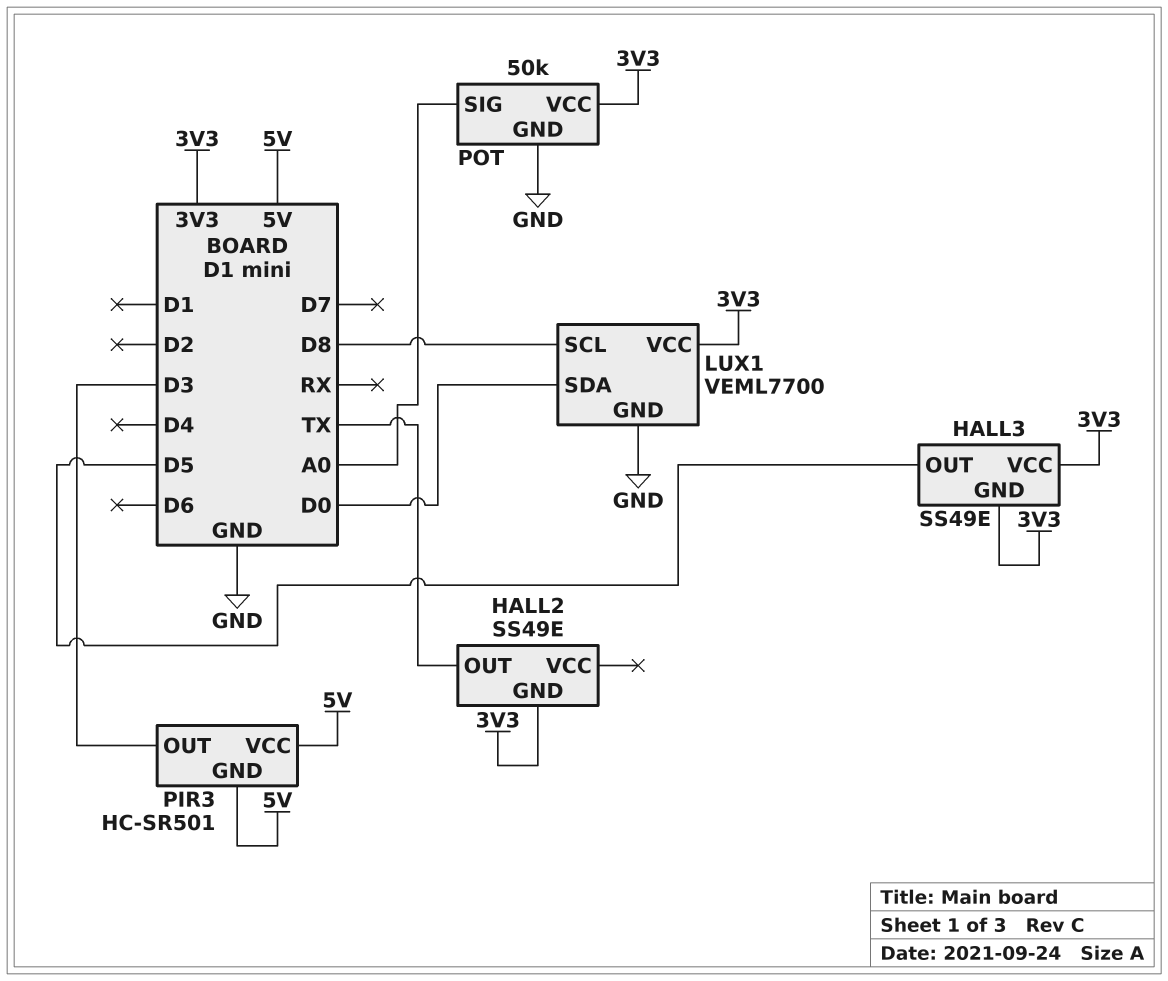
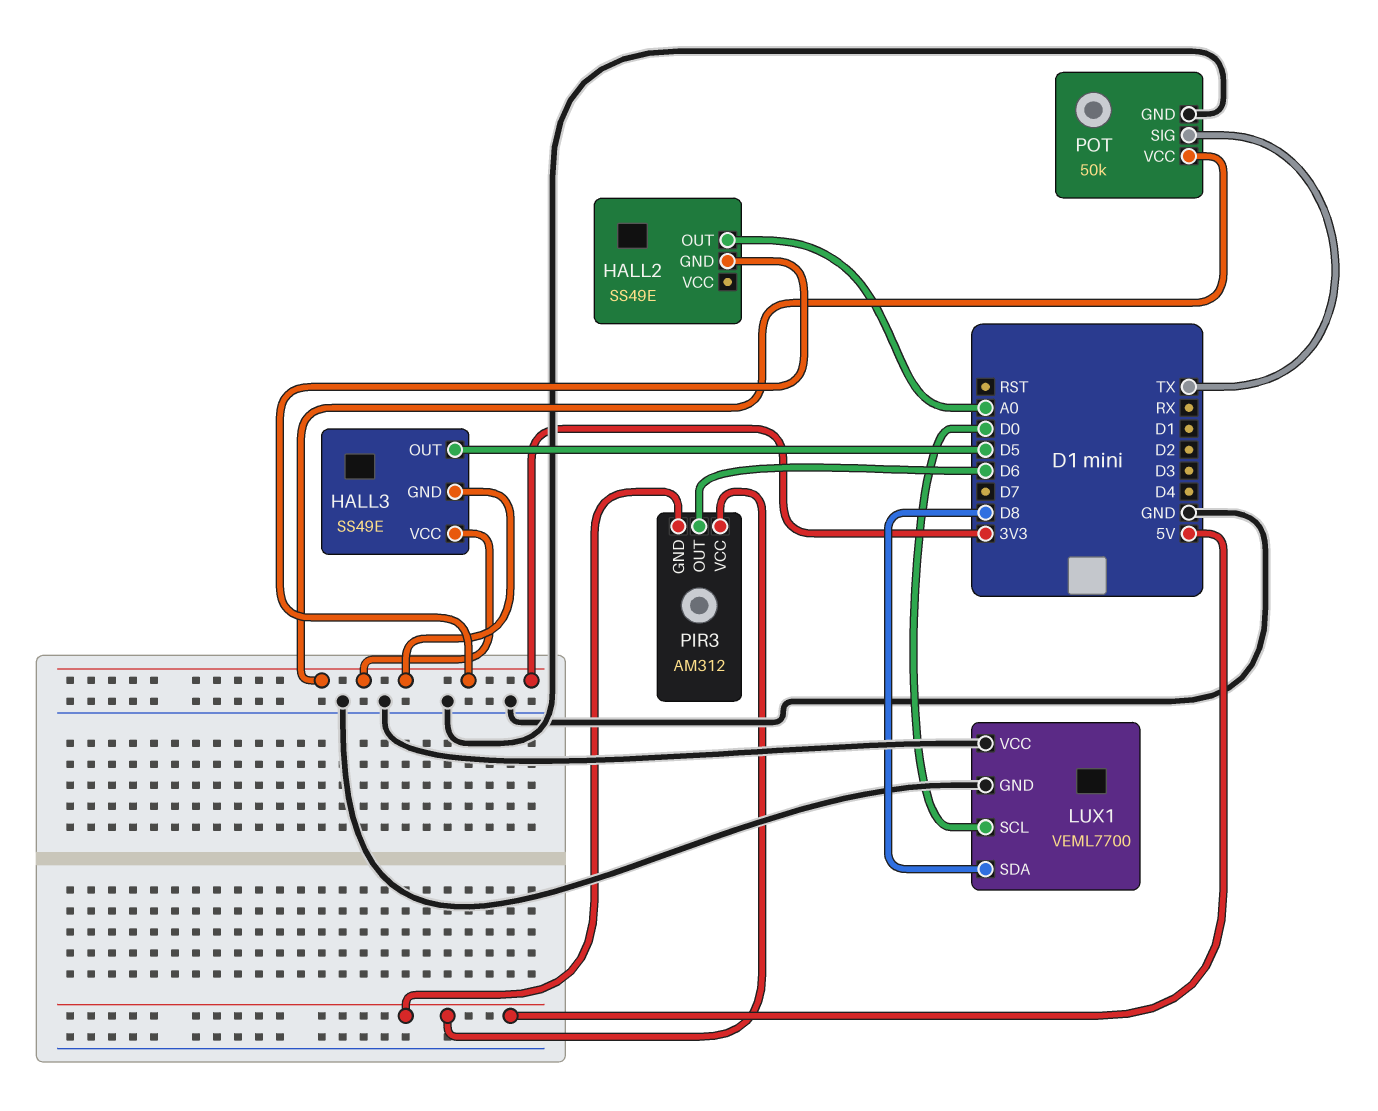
HALL2 pin OUT: TX -> A0
LUX1 pin SCL: D8 -> D0
LUX1 pin SDA: D0 -> D8
LUX1 pin VCC: 3V3 -> GND
PIR3: HC-SR501 -> AM312
PIR3 pin OUT: D3 -> D6
POT pin SIG: A0 -> TX

